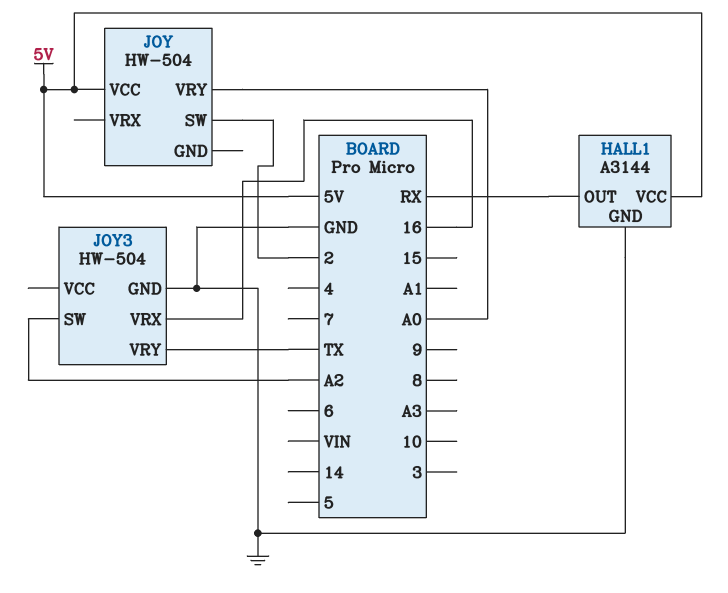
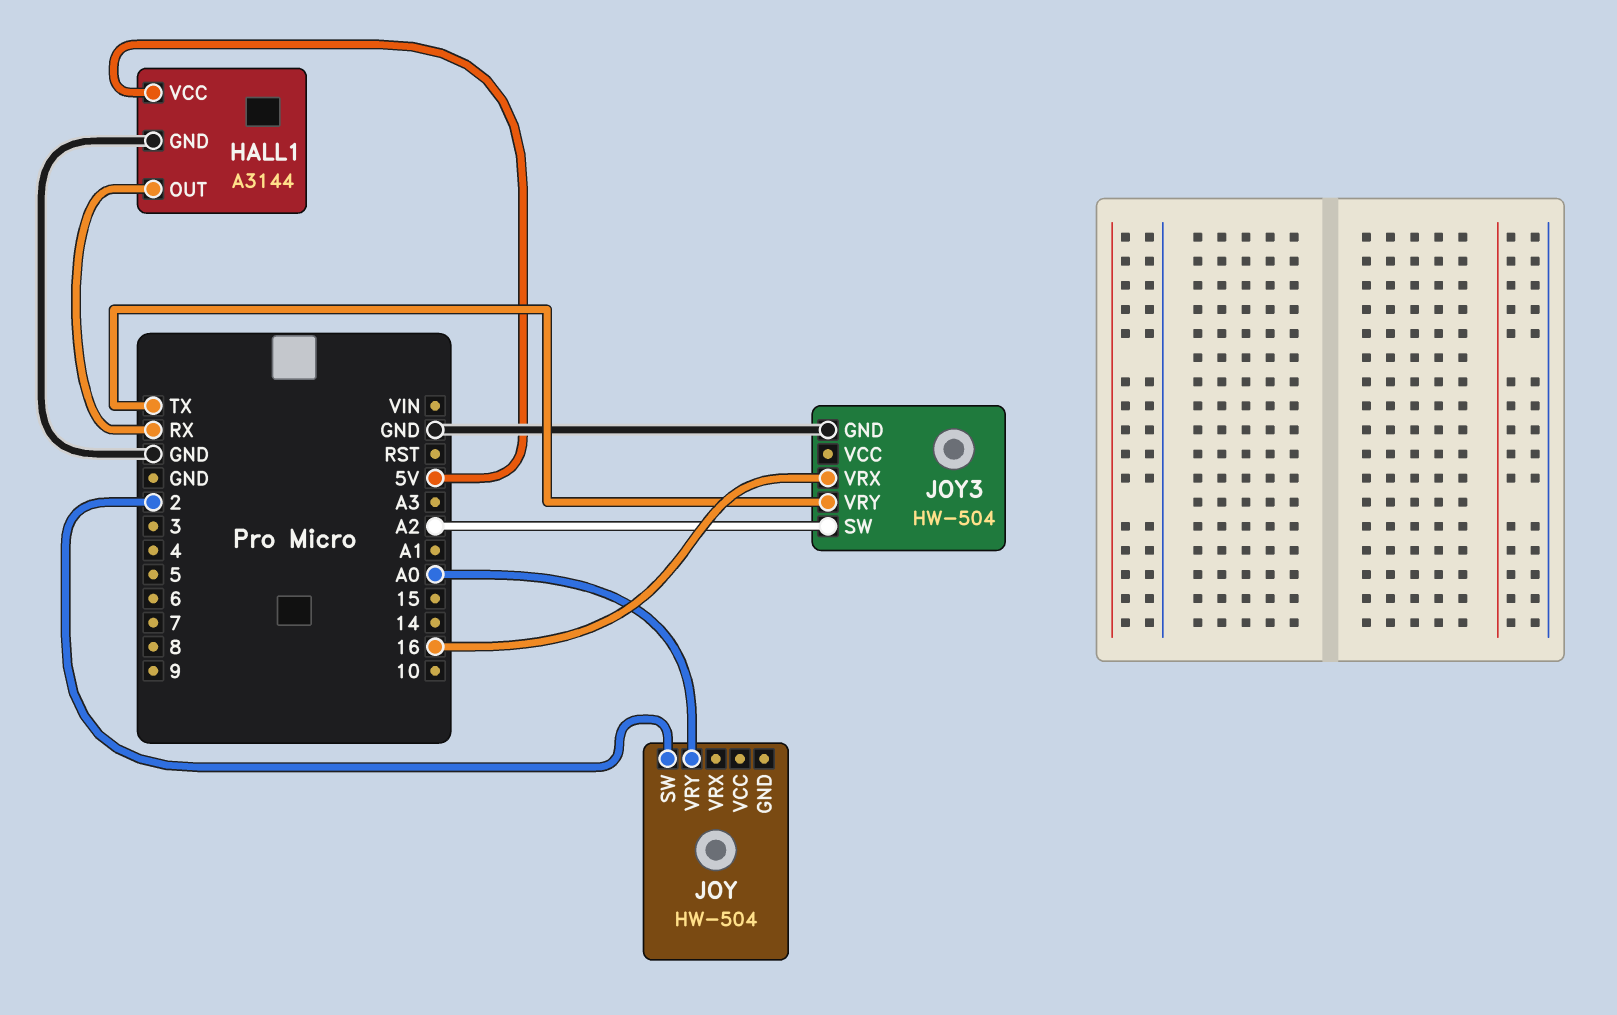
JOY pin VCC: 5V -> none

